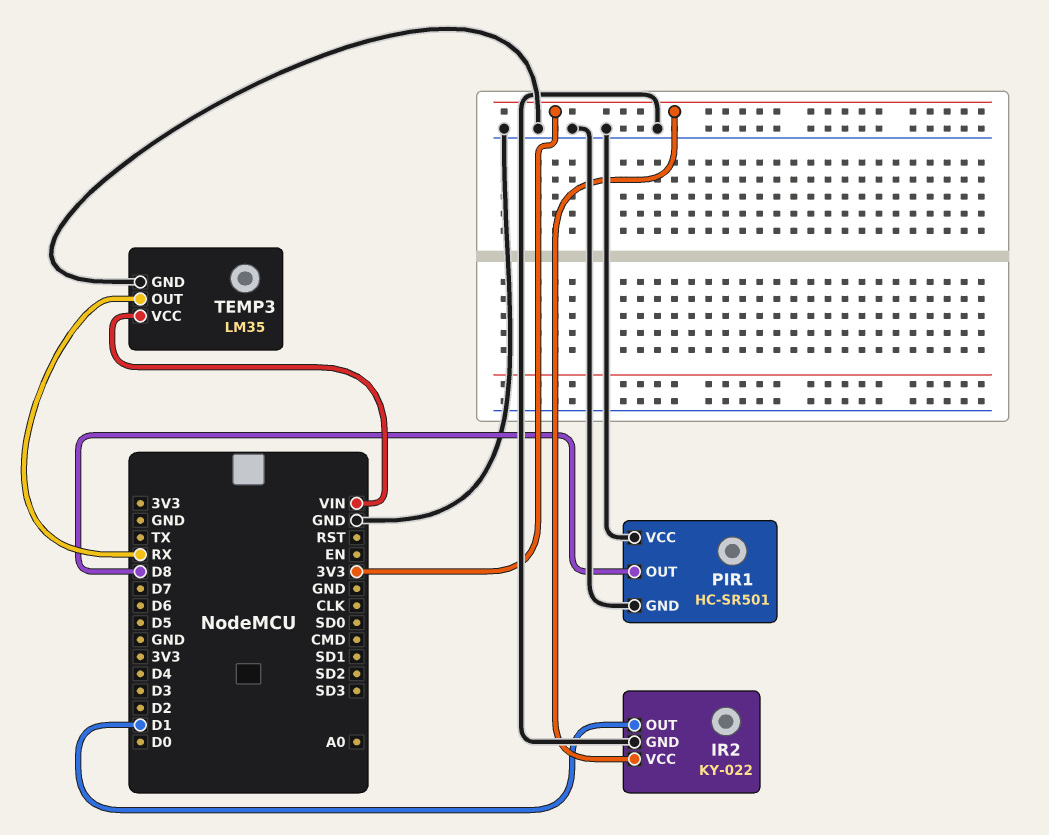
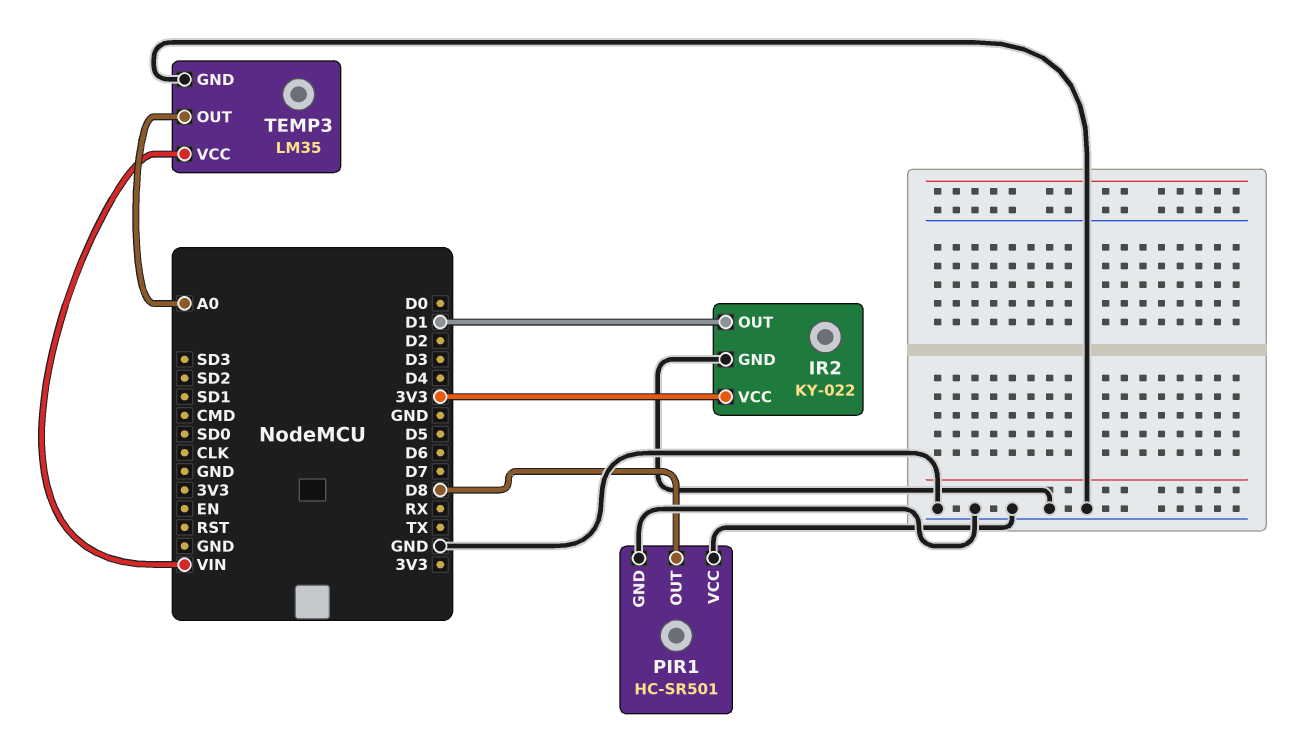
TEMP3 pin OUT: RX -> A0

